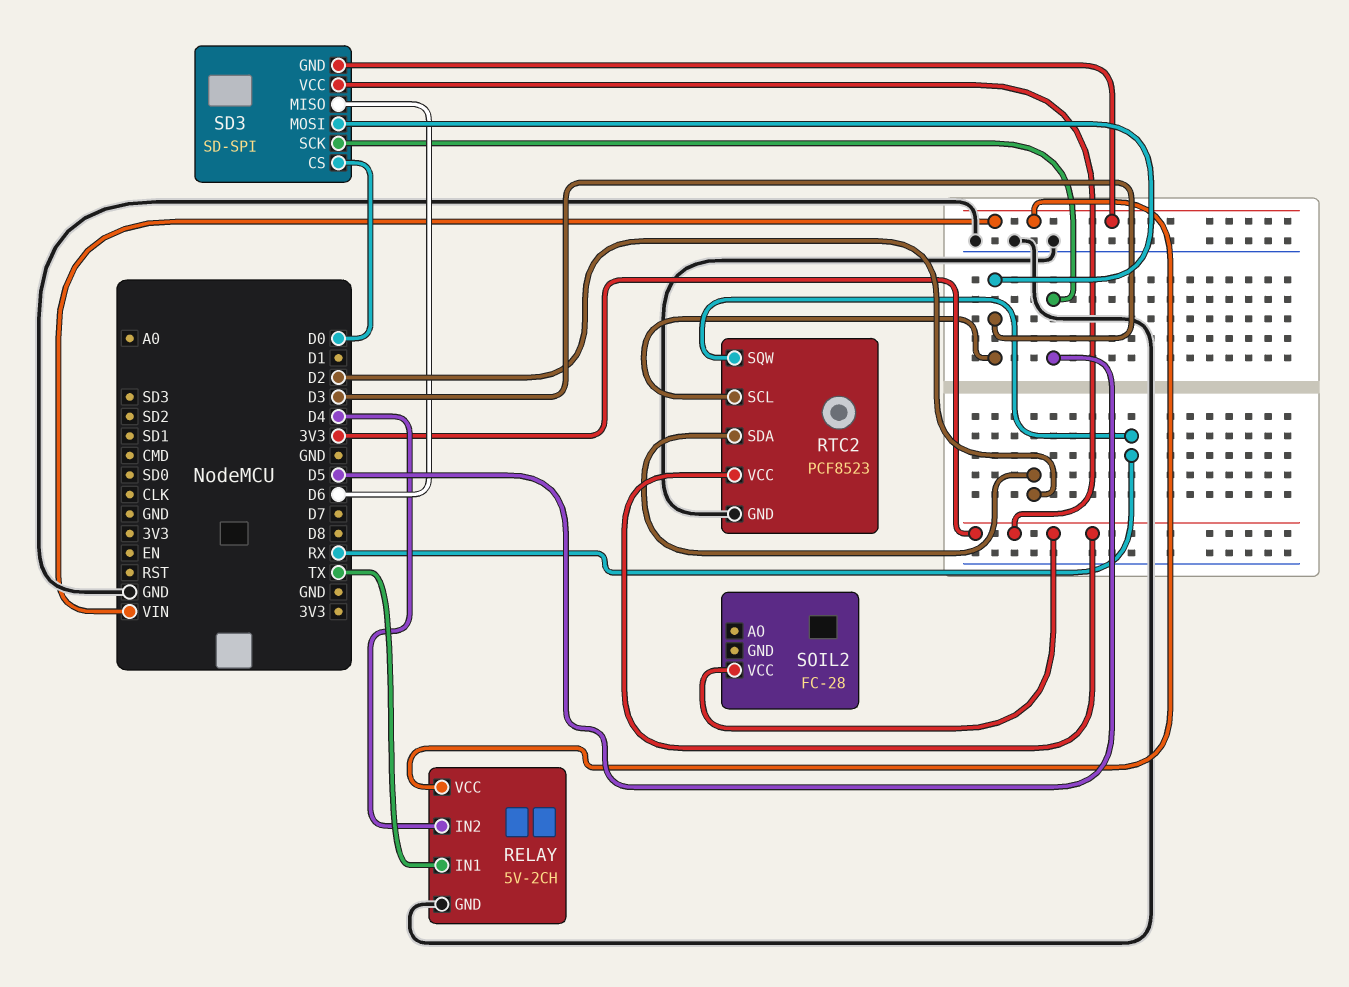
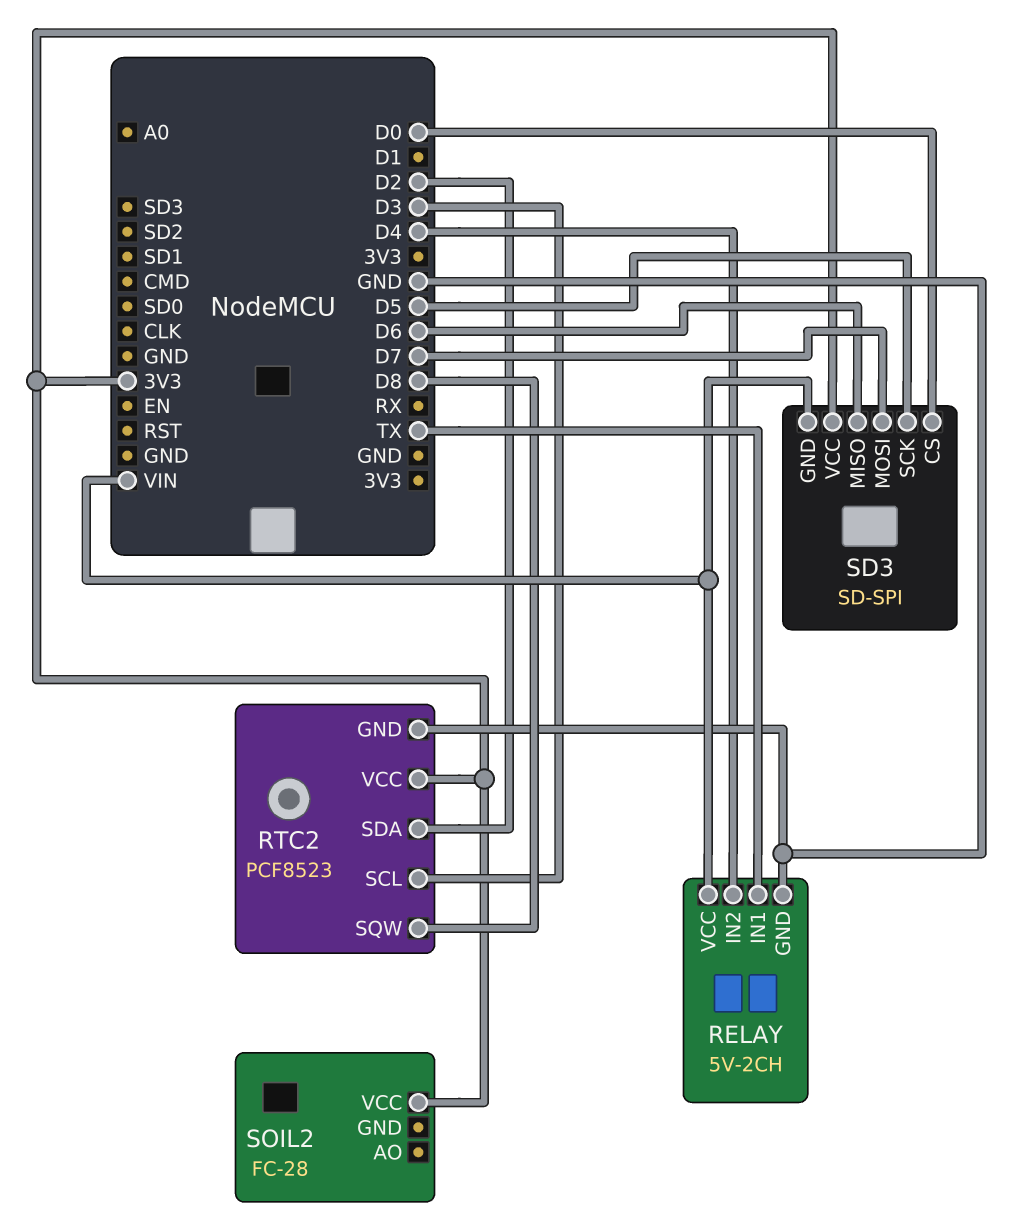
RTC2 pin SQW: RX -> D8
SD3 pin MOSI: D3 -> D7

